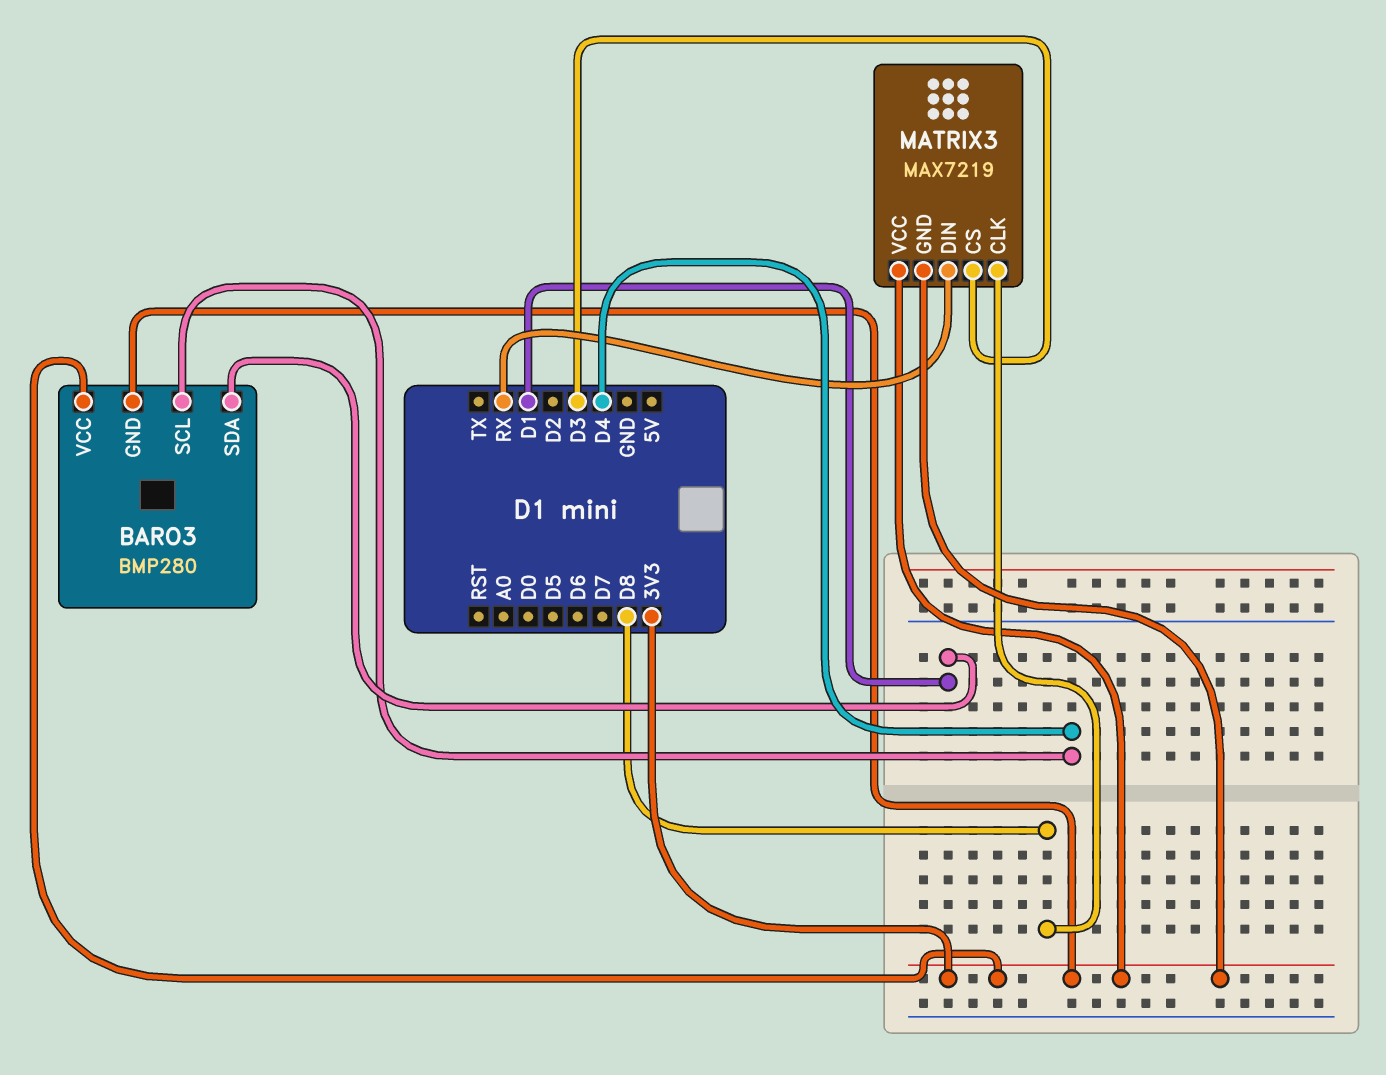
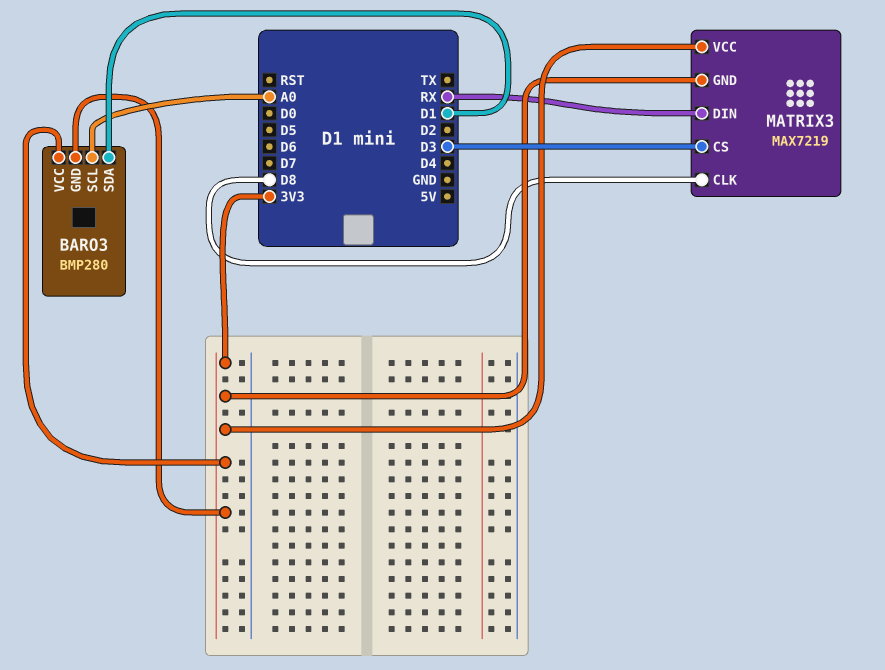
BARO3 pin SCL: D4 -> A0

